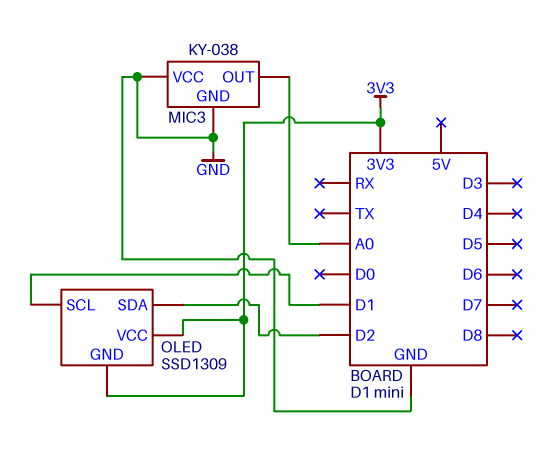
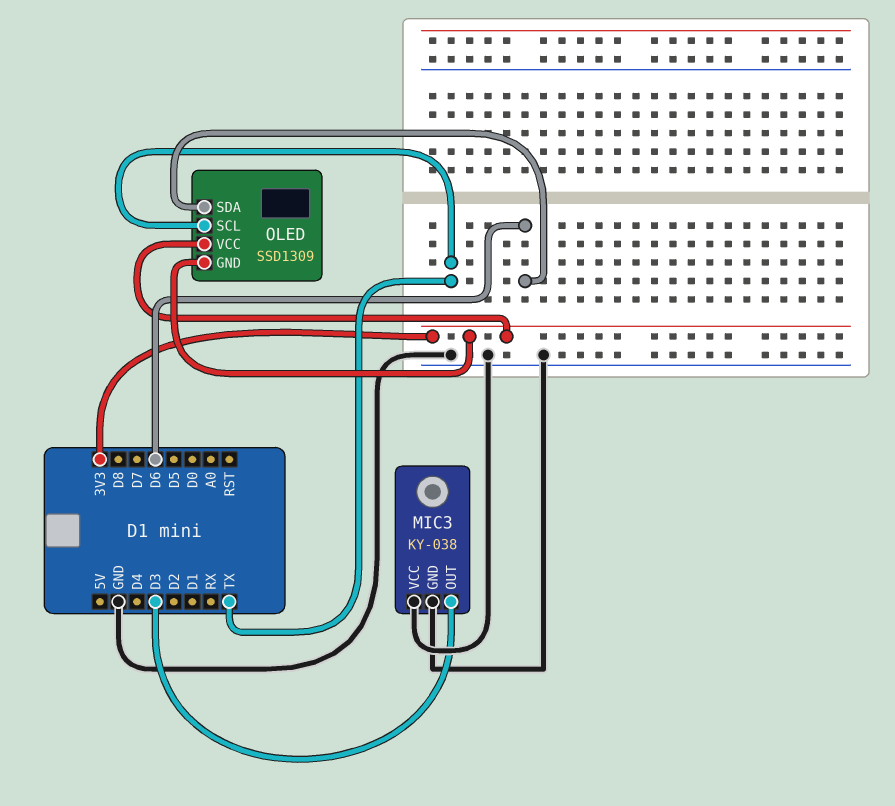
MIC3 pin OUT: A0 -> D3
OLED pin SCL: D1 -> TX
OLED pin SDA: D2 -> D6

